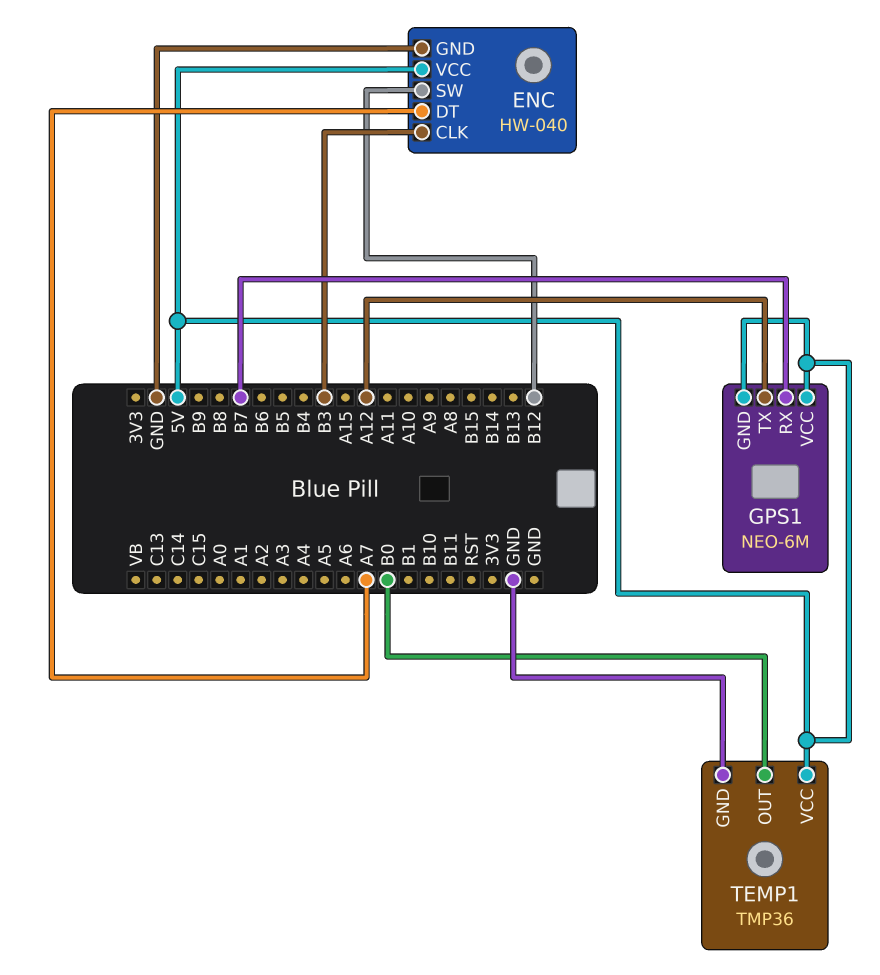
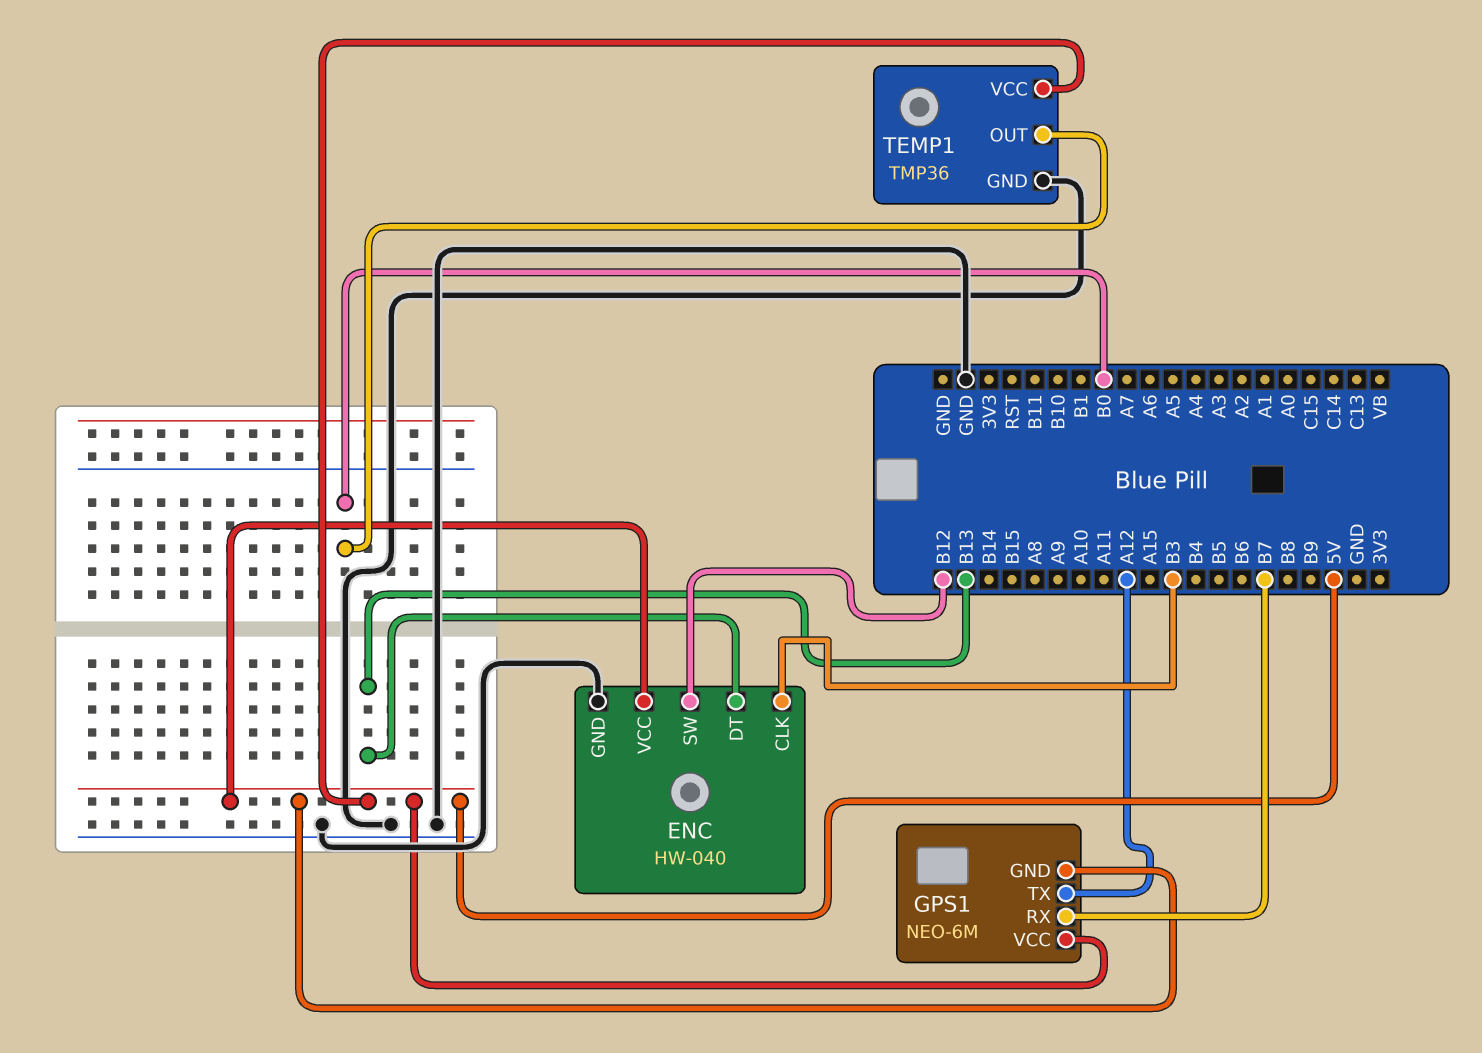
ENC pin DT: A7 -> B13

